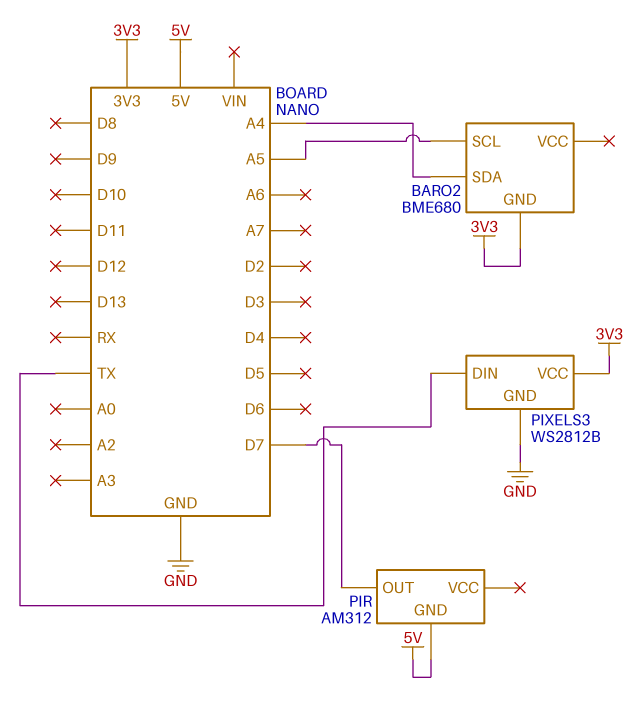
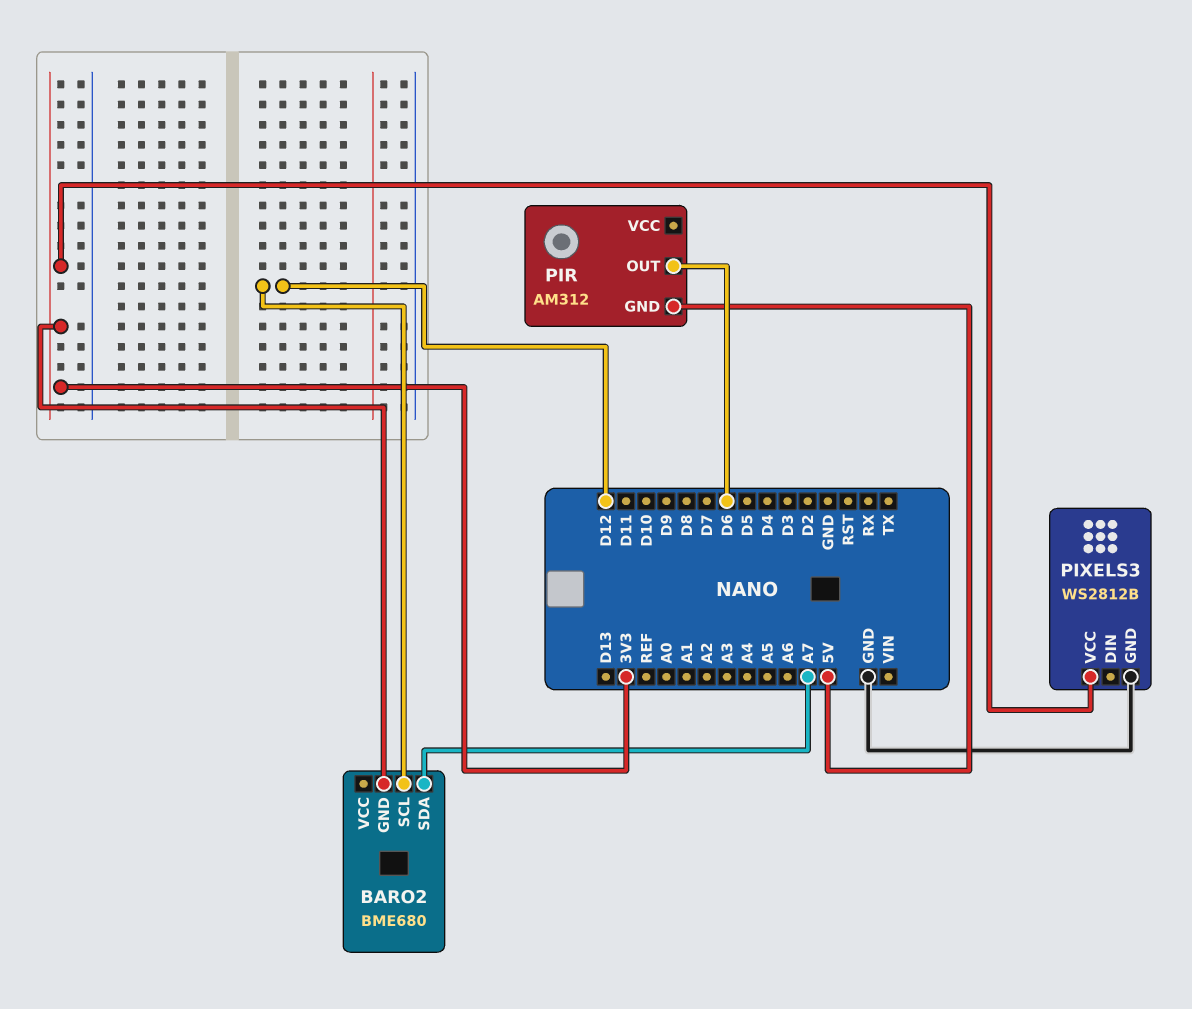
BARO2 pin SCL: A5 -> D12
BARO2 pin SDA: A4 -> A7
PIR pin OUT: D7 -> D6
PIXELS3 pin DIN: TX -> none

